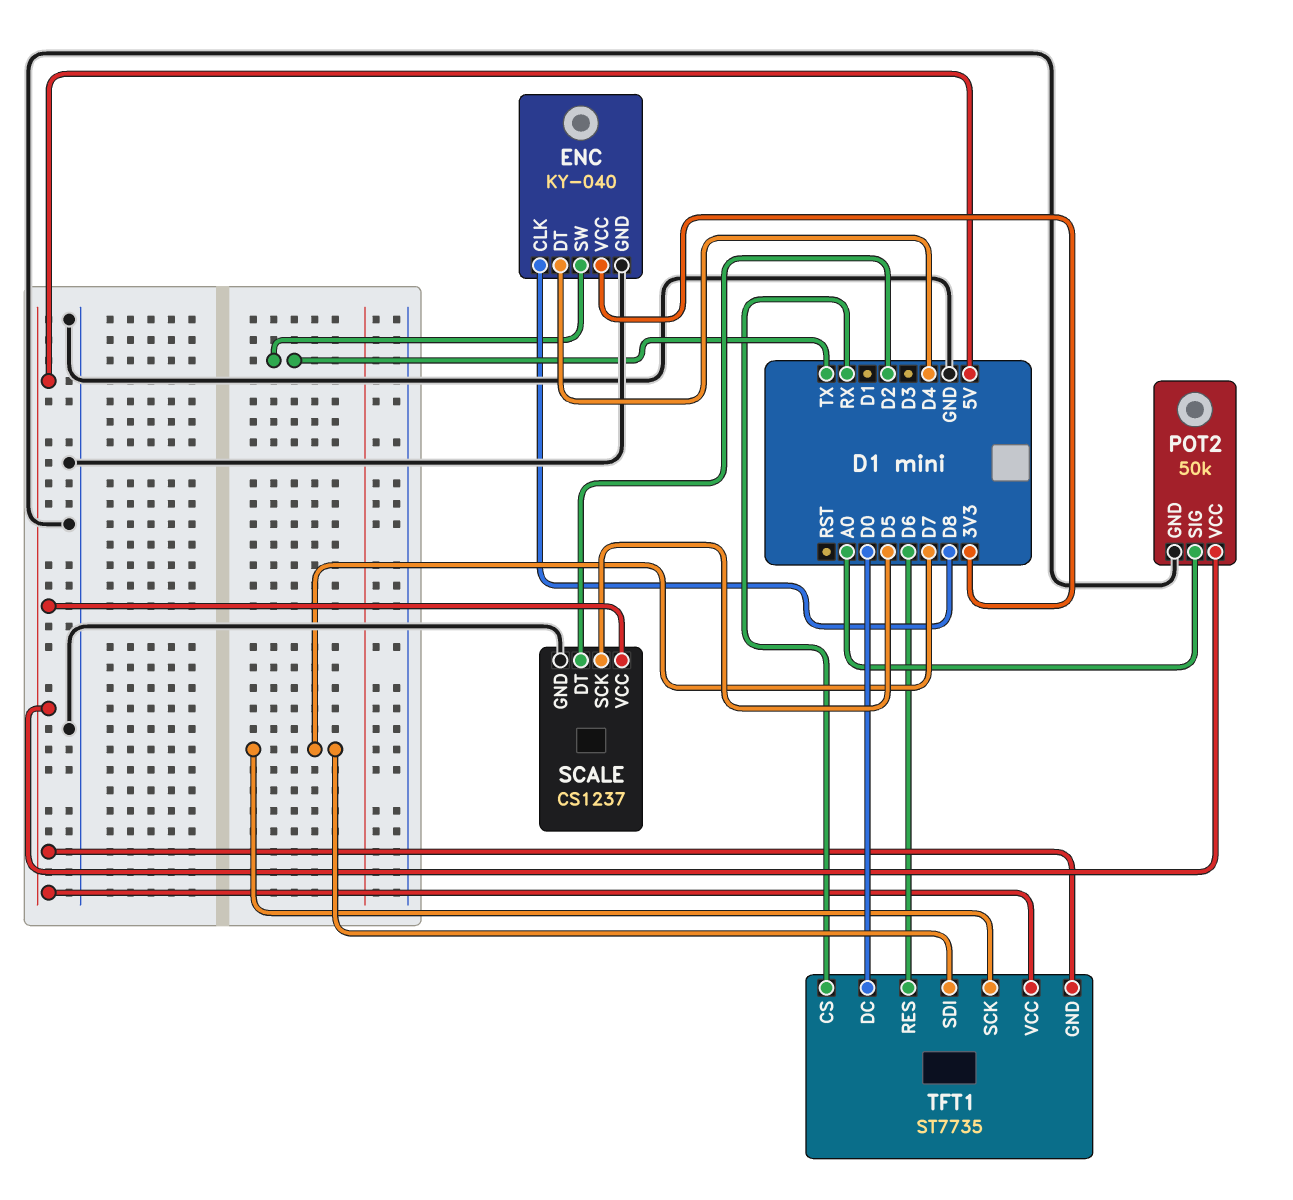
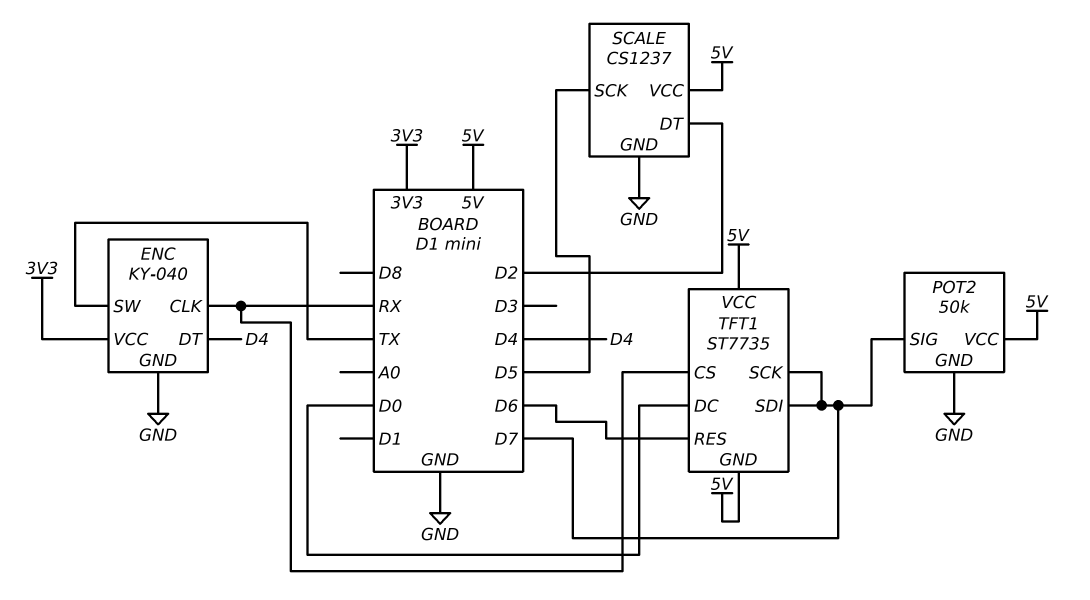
ENC pin CLK: D8 -> RX
POT2 pin SIG: A0 -> D7

